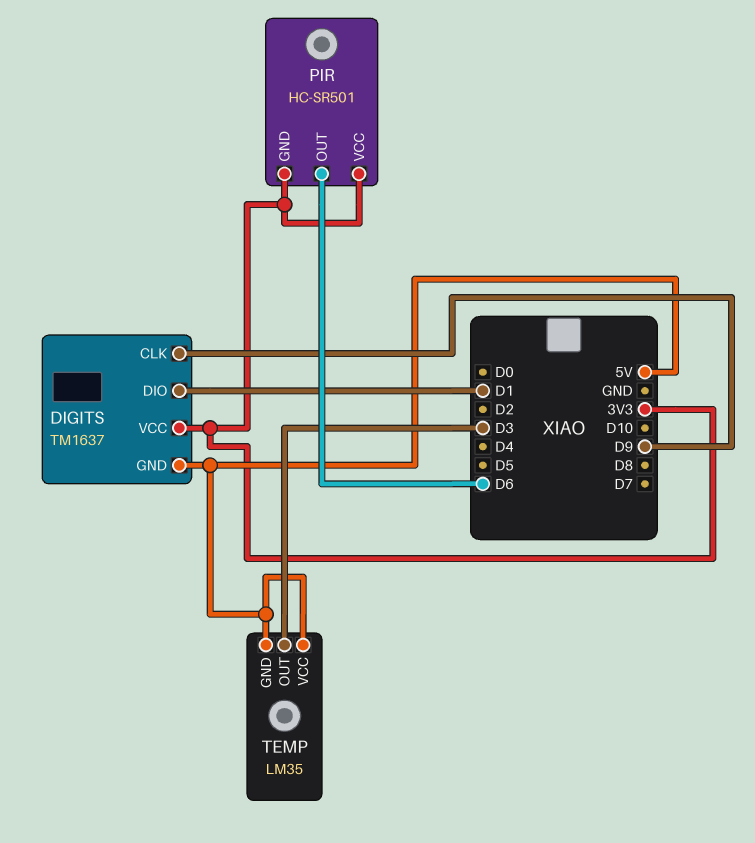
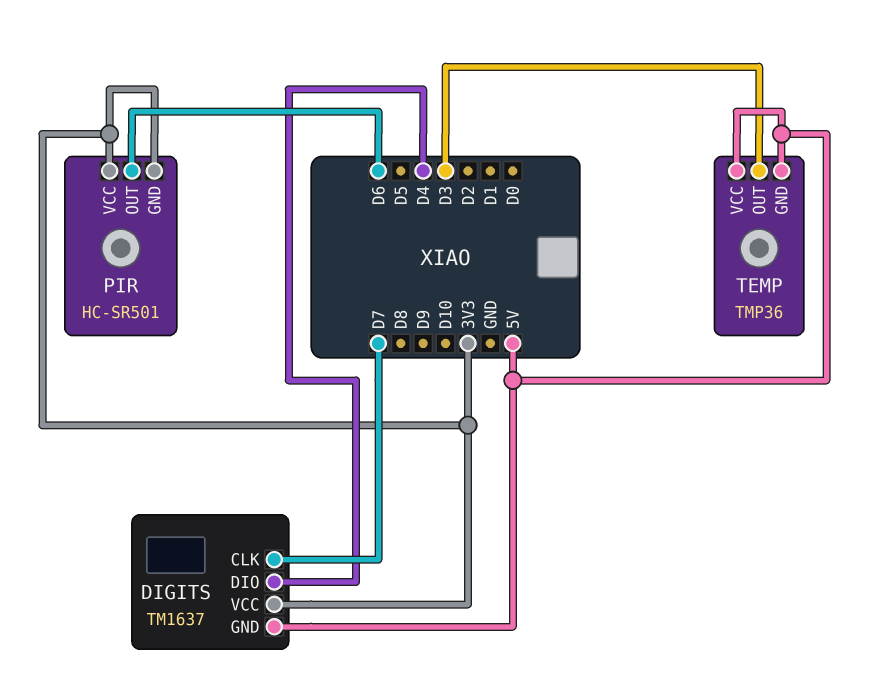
DIGITS pin CLK: D9 -> D7
DIGITS pin DIO: D1 -> D4
TEMP: LM35 -> TMP36

